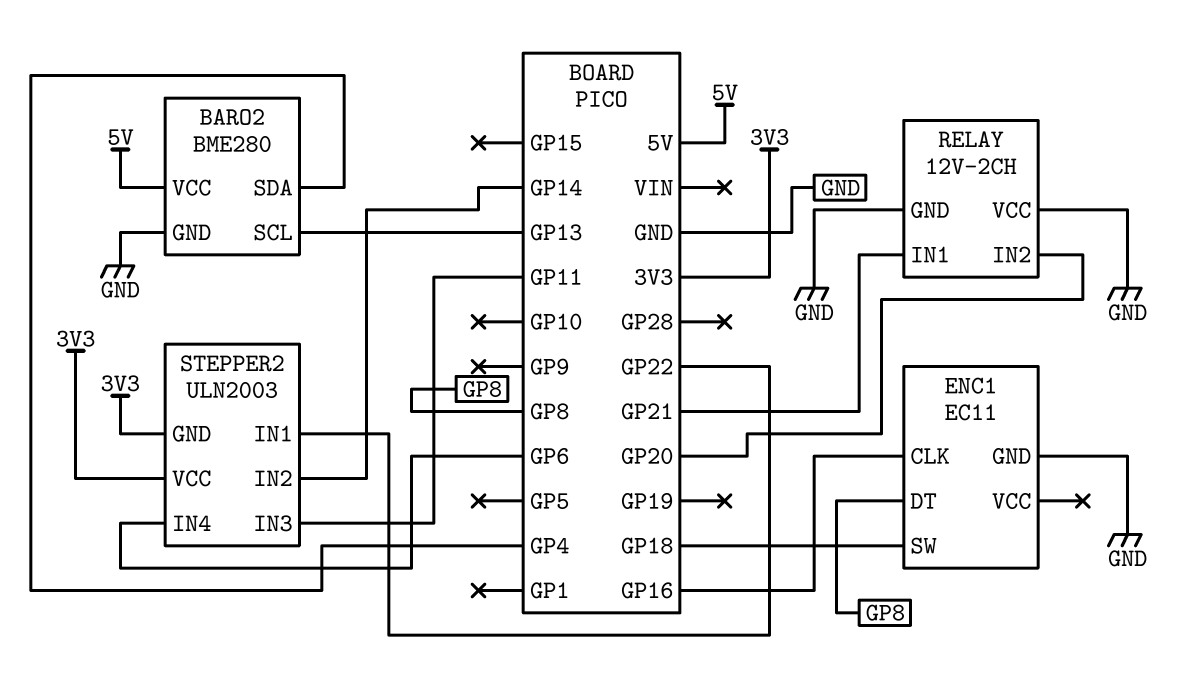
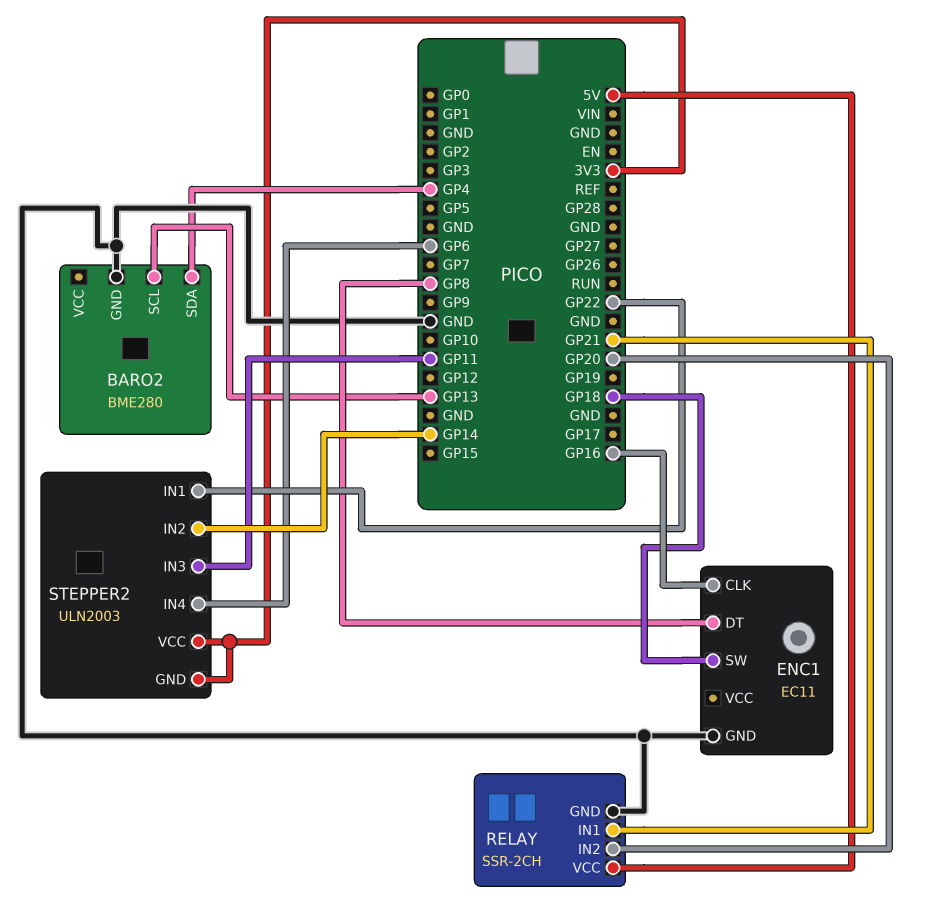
BARO2 pin VCC: 5V -> none
RELAY: 12V-2CH -> SSR-2CH
RELAY pin VCC: GND -> 5V

